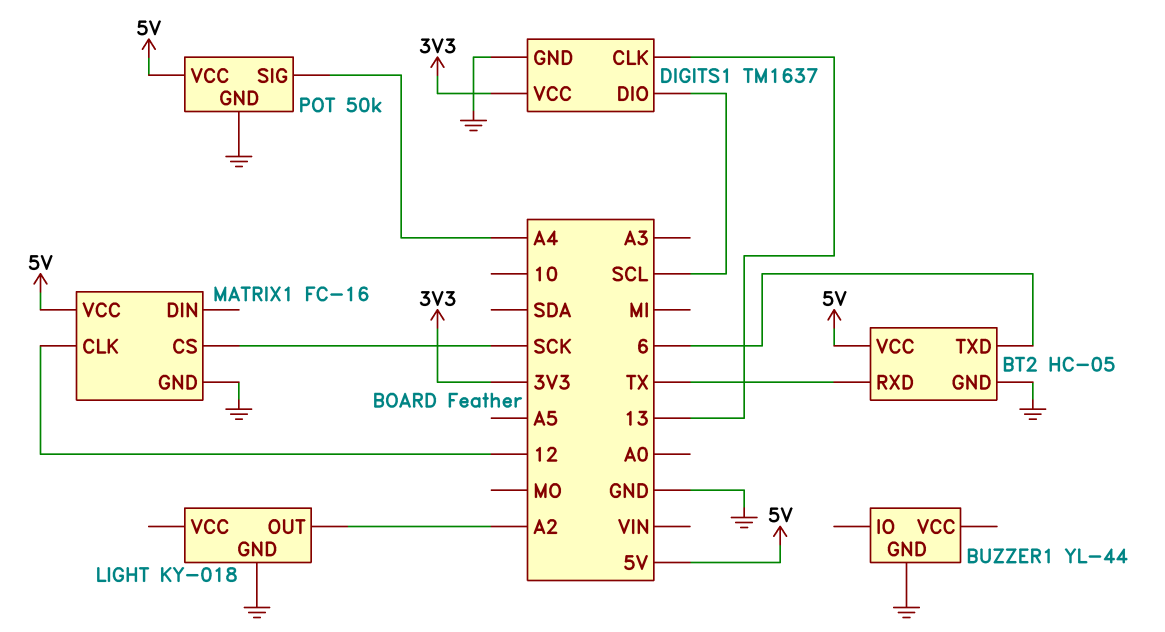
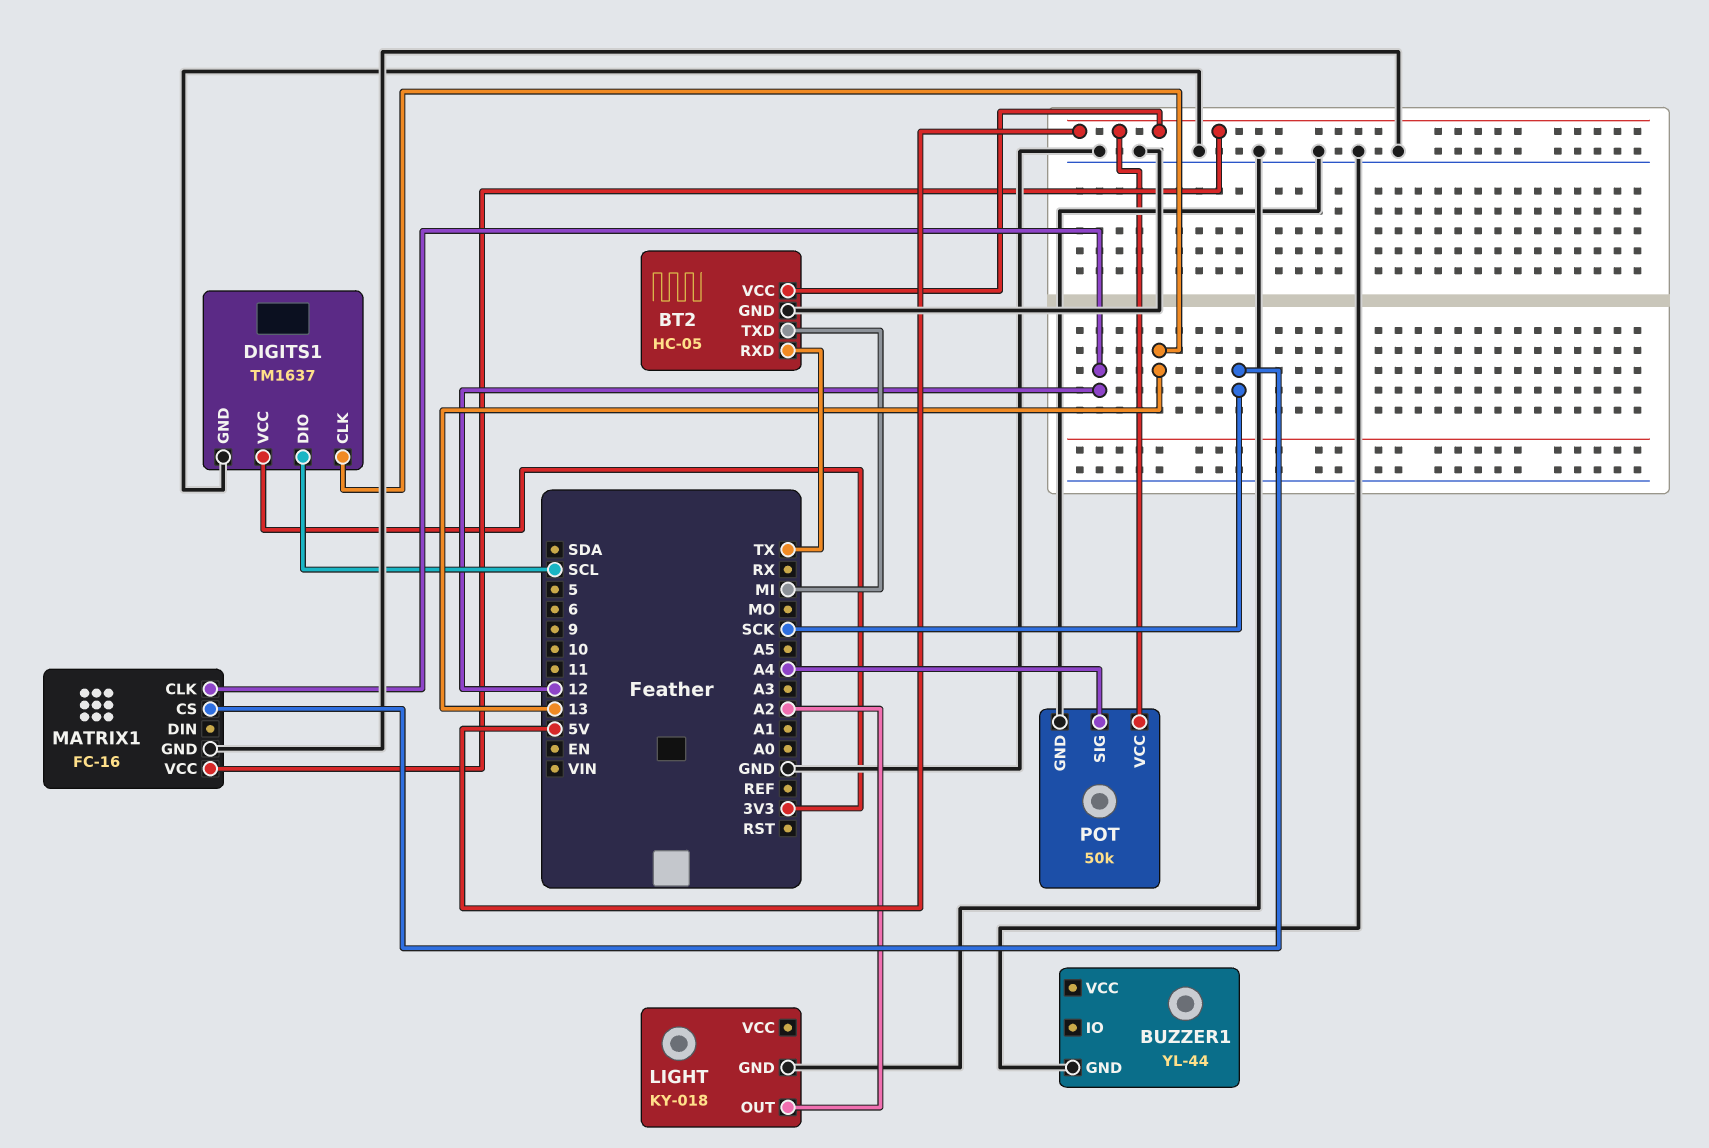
BT2 pin TXD: 6 -> MI

